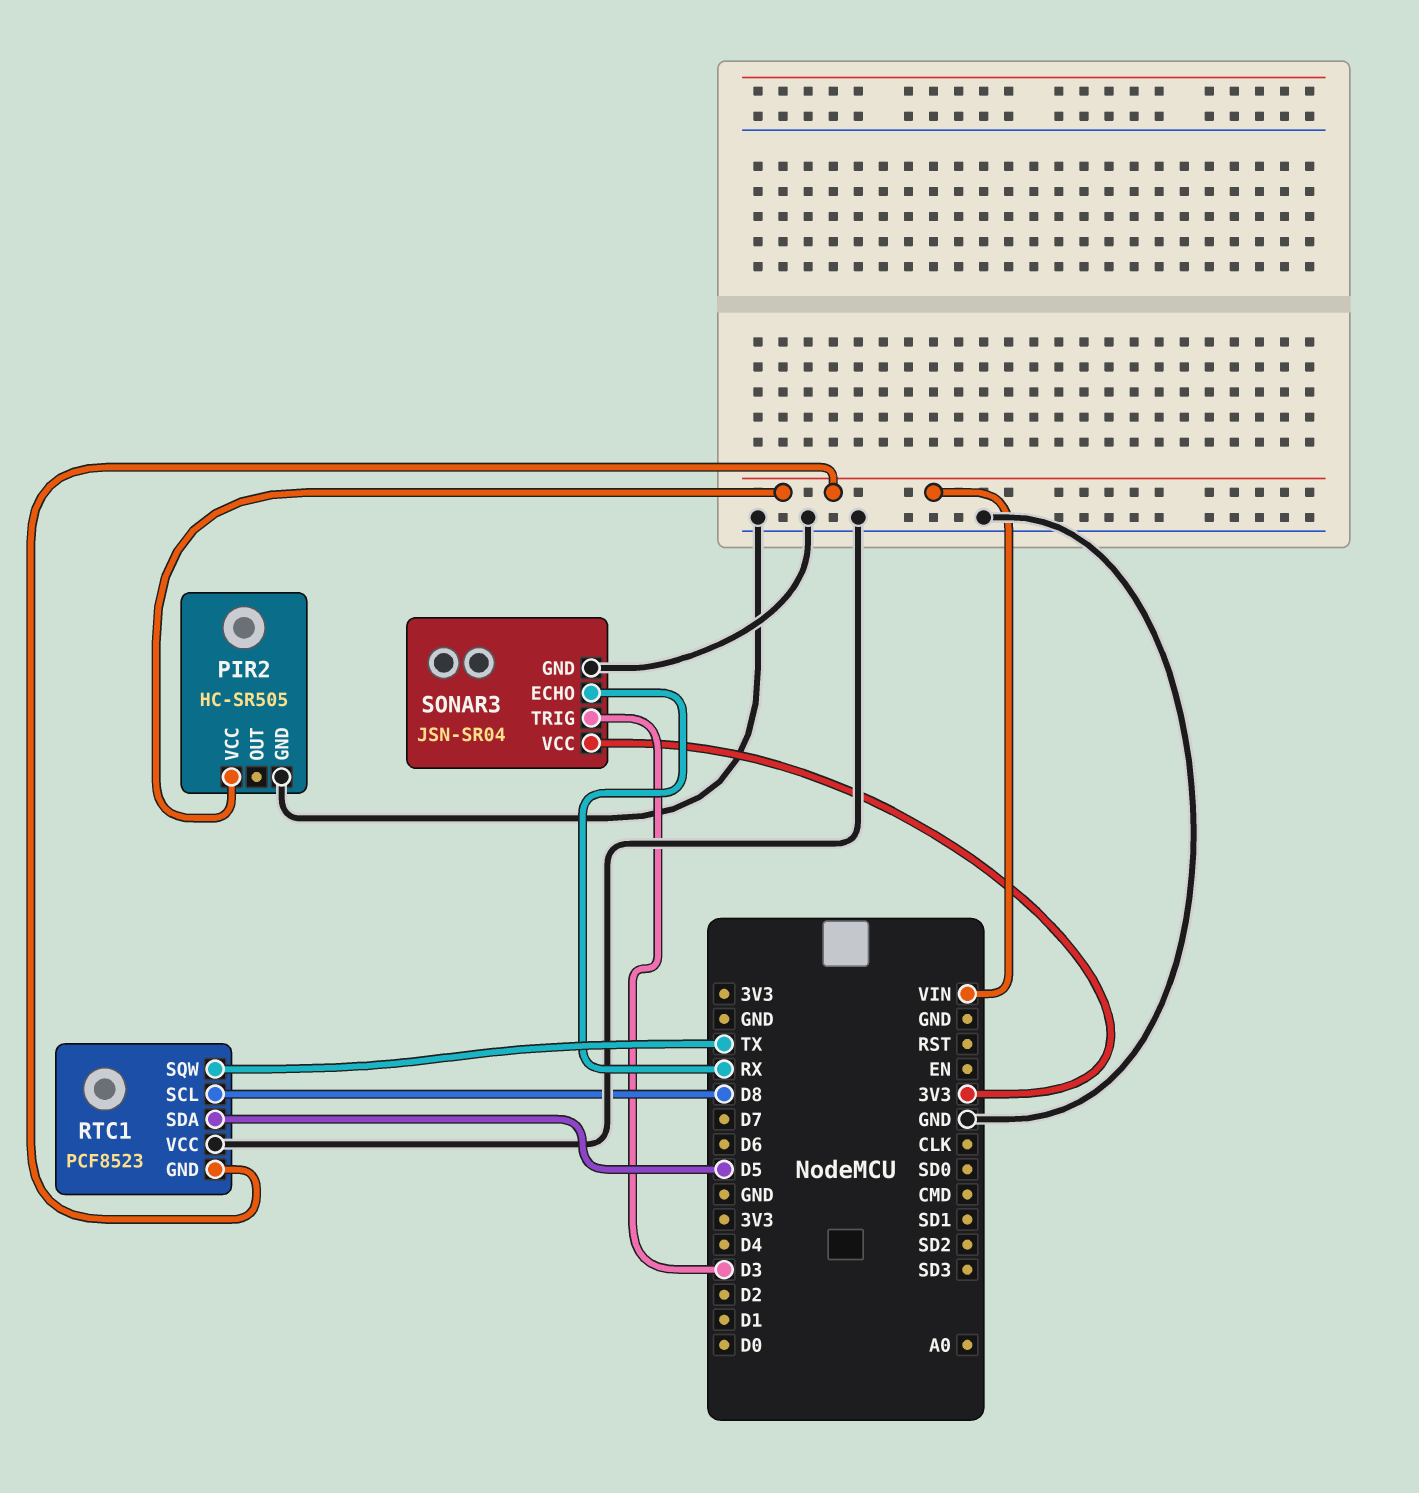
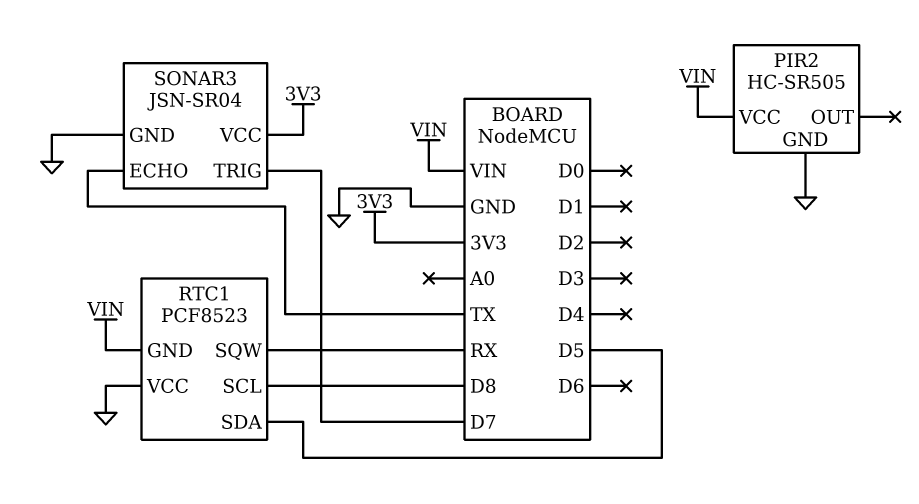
RTC1 pin SQW: TX -> RX
SONAR3 pin ECHO: RX -> TX
SONAR3 pin TRIG: D3 -> D7

